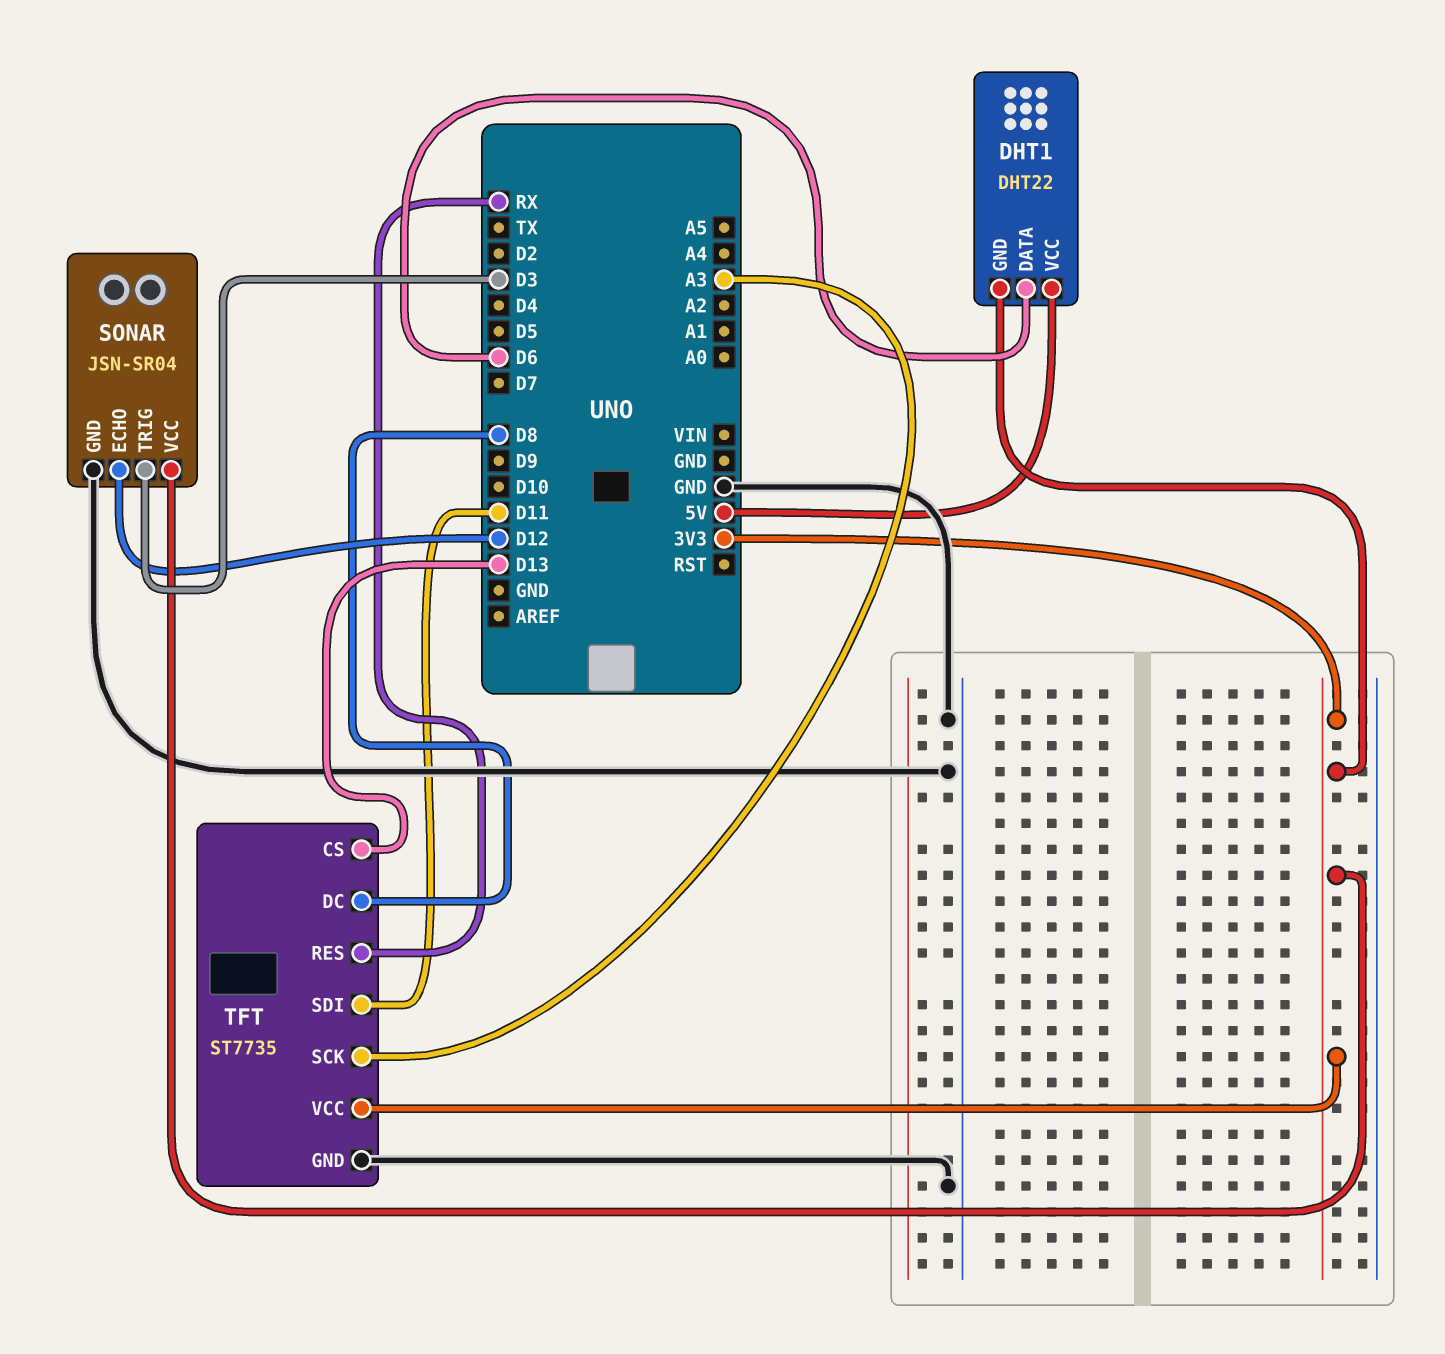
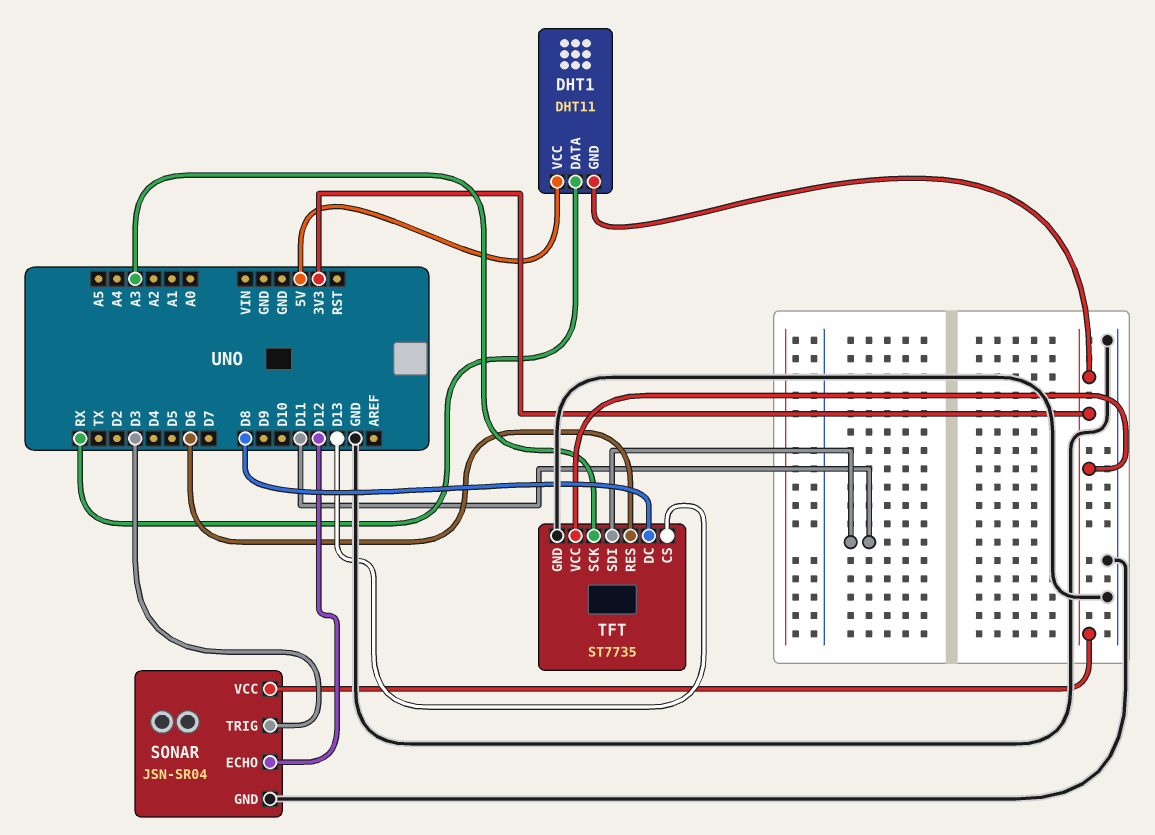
DHT1: DHT22 -> DHT11
DHT1 pin DATA: D6 -> RX
TFT pin RES: RX -> D6

